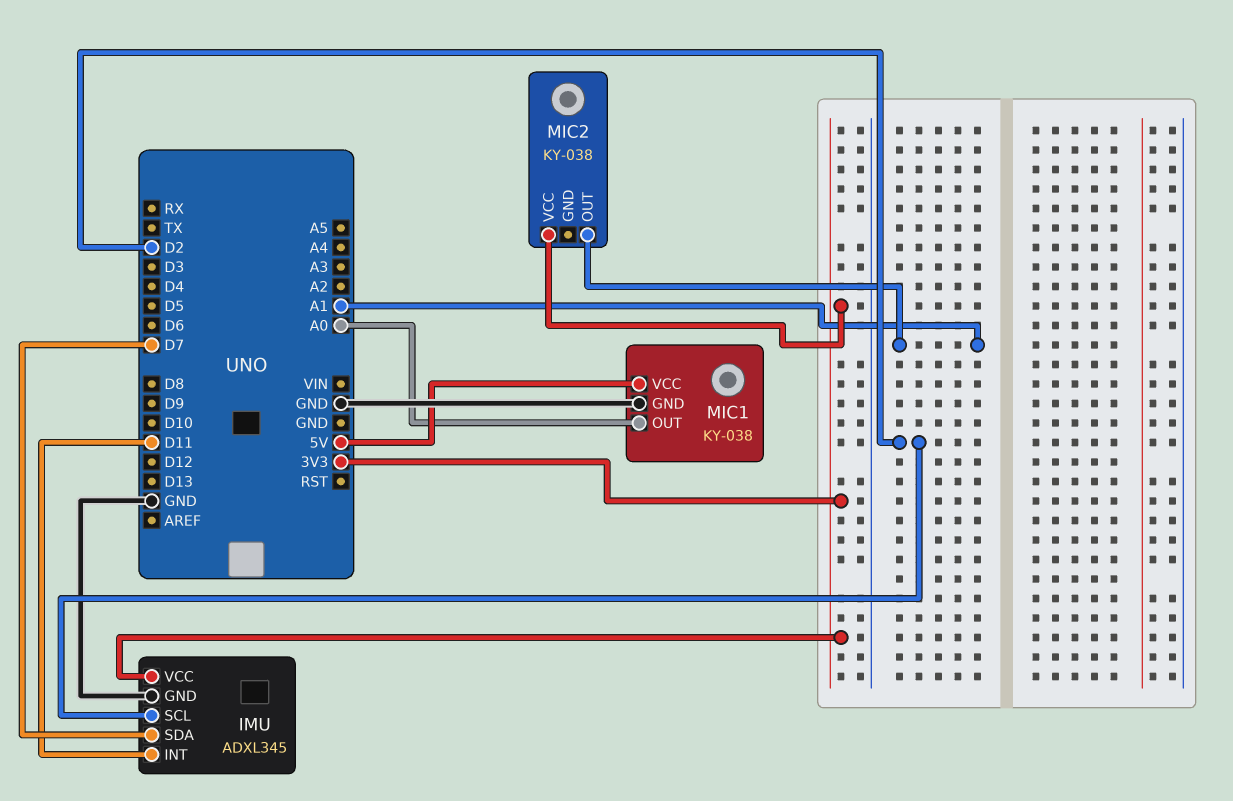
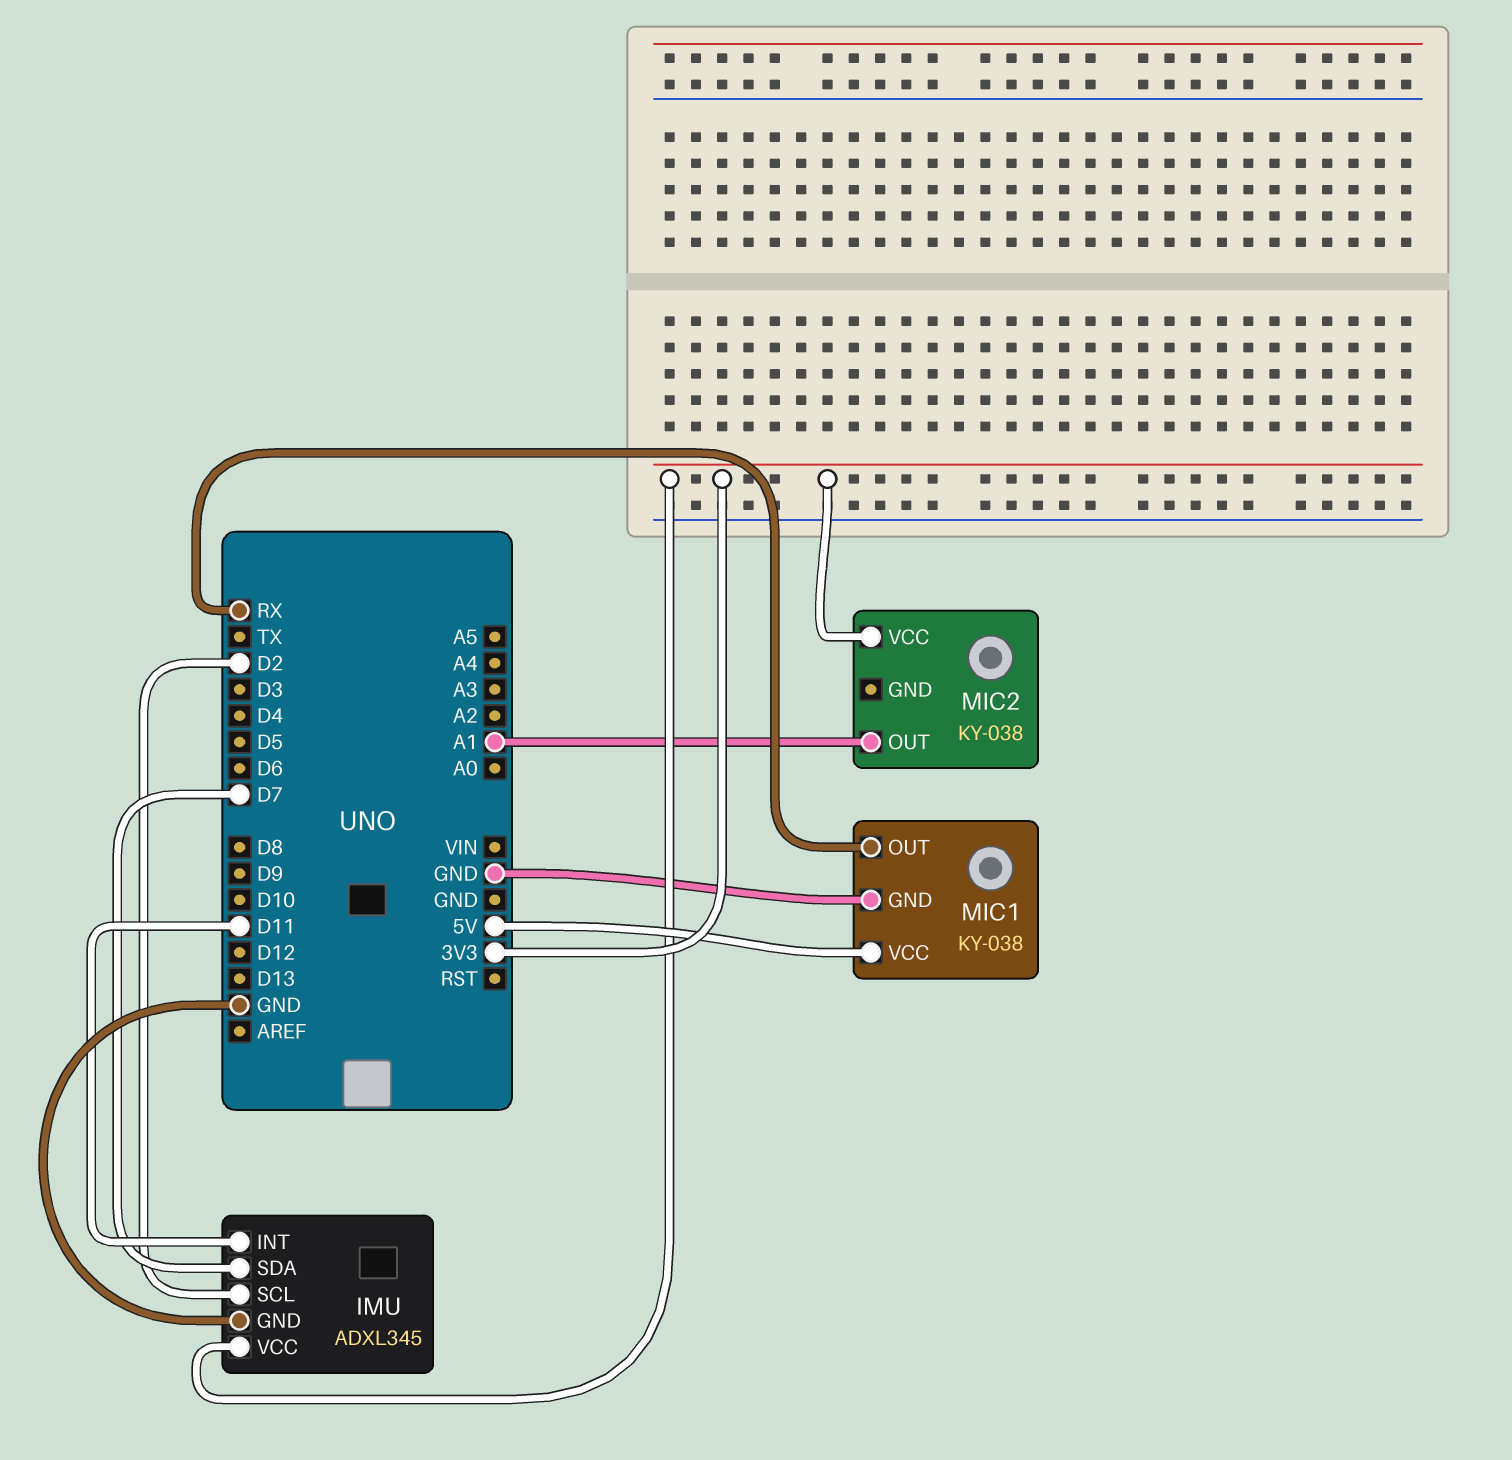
MIC1 pin OUT: A0 -> RX

